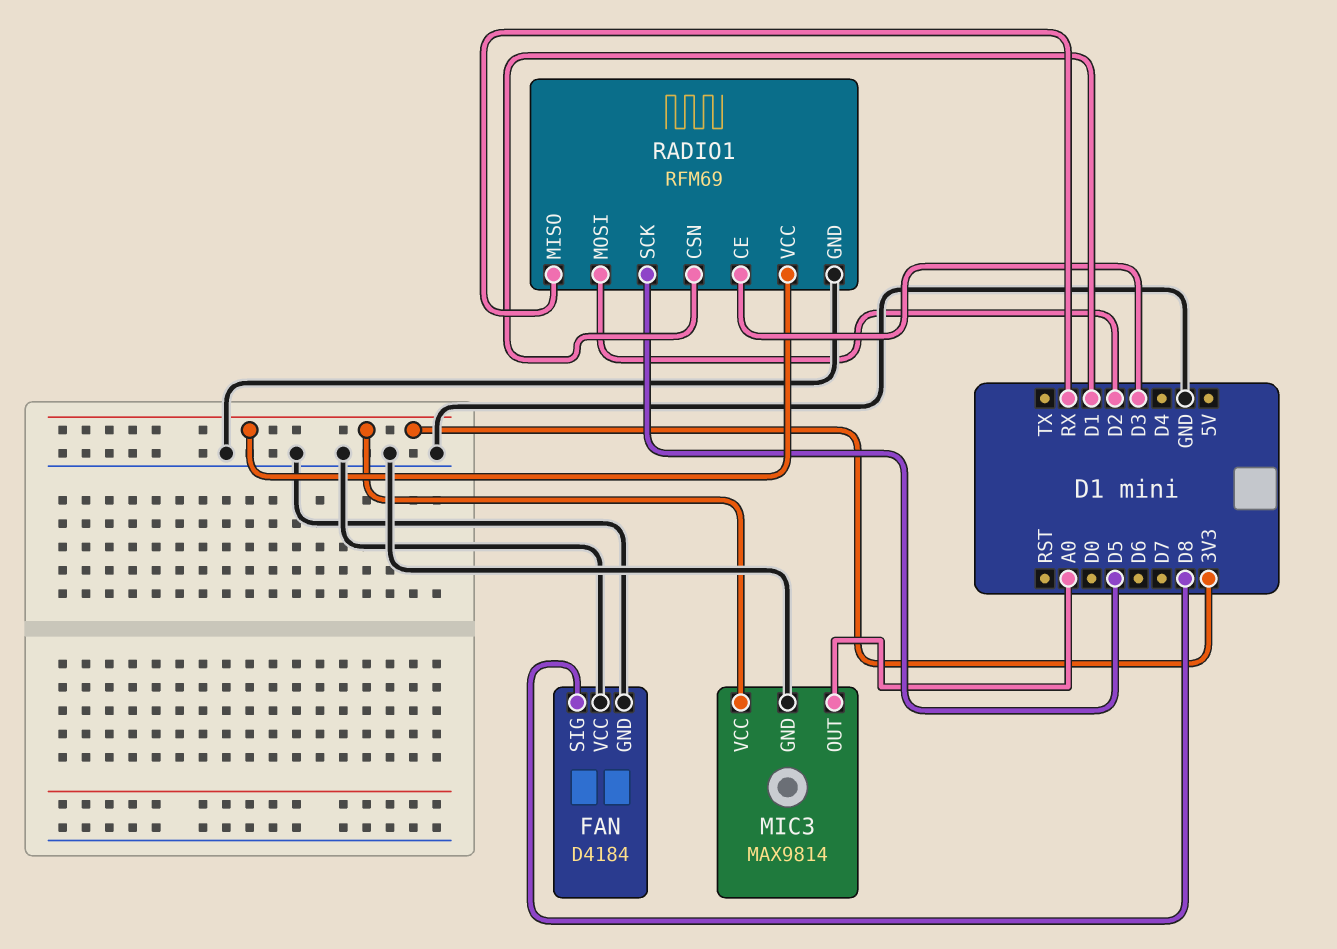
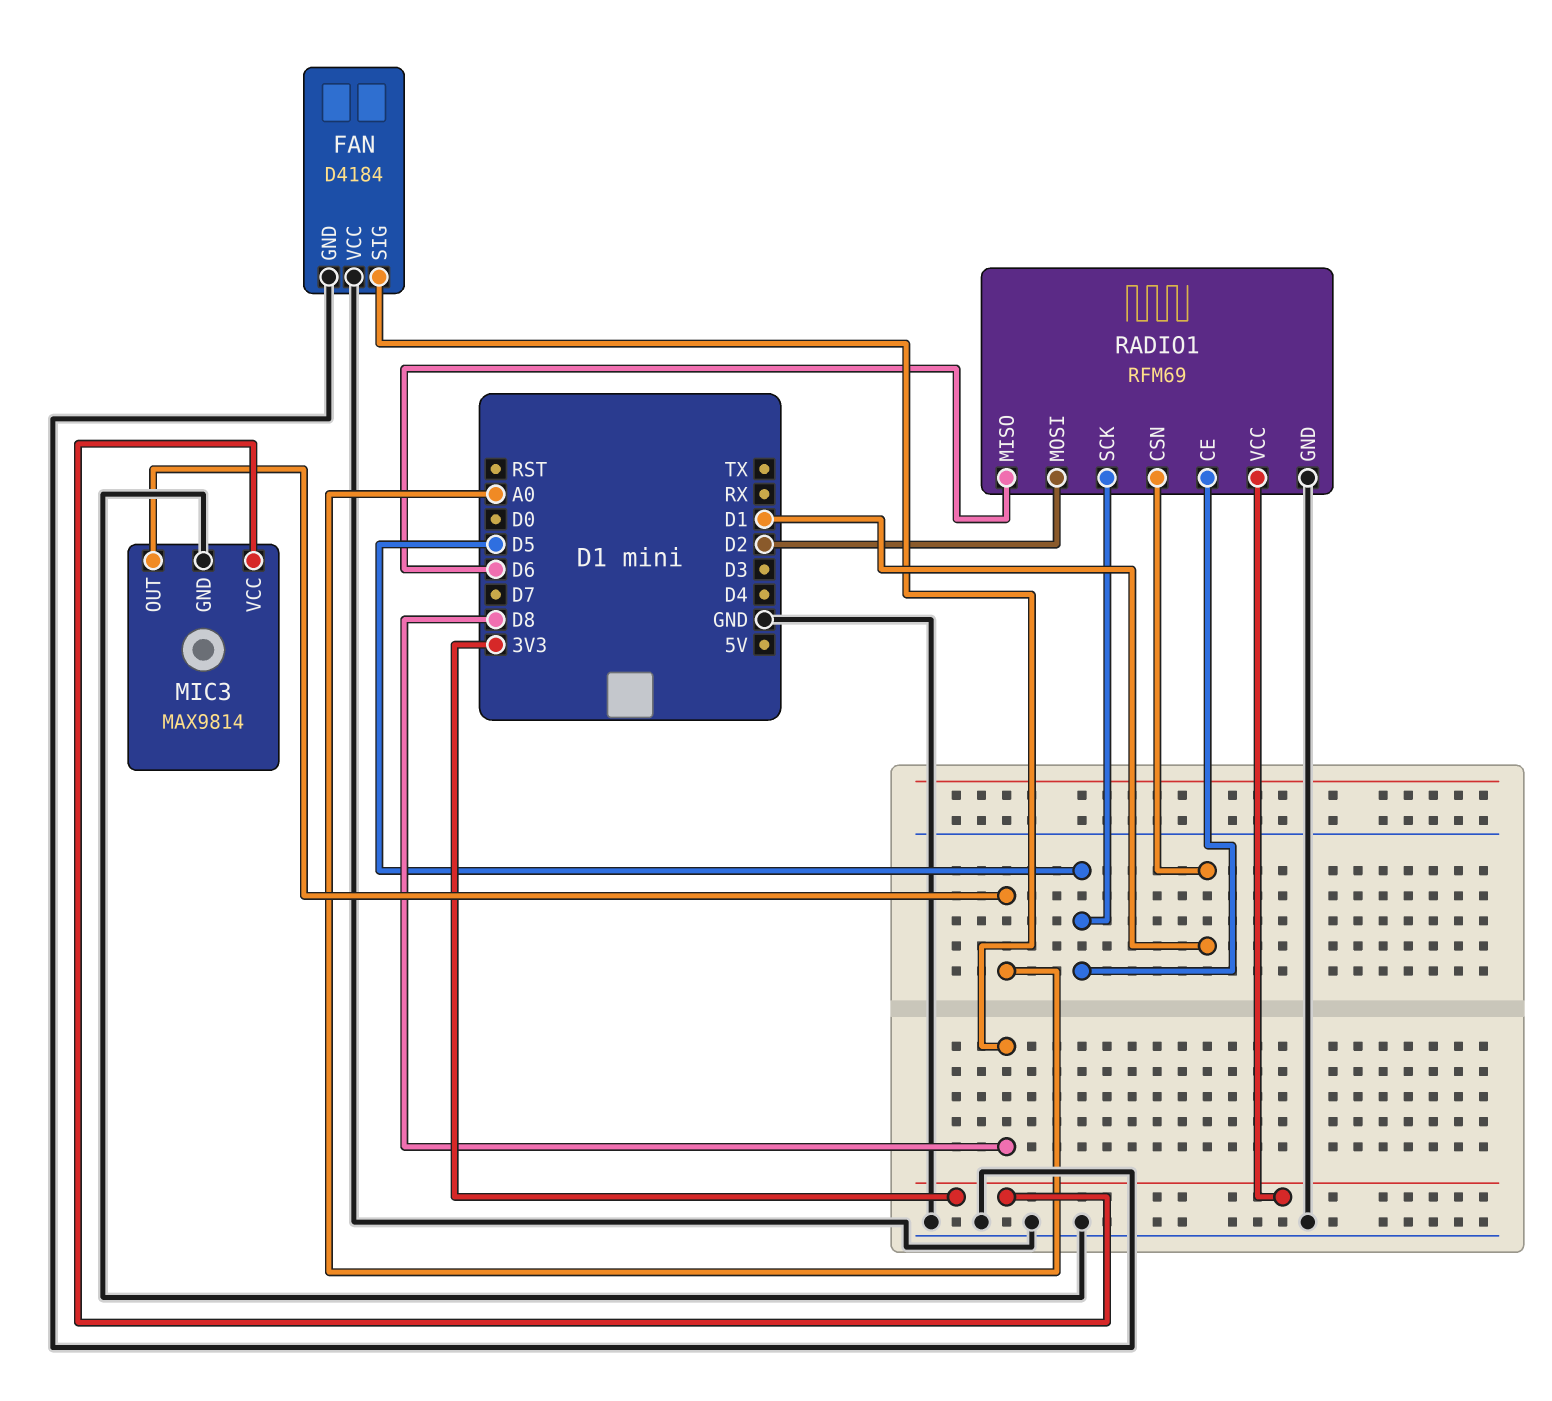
RADIO1 pin CE: D3 -> D5
RADIO1 pin MISO: RX -> D6

